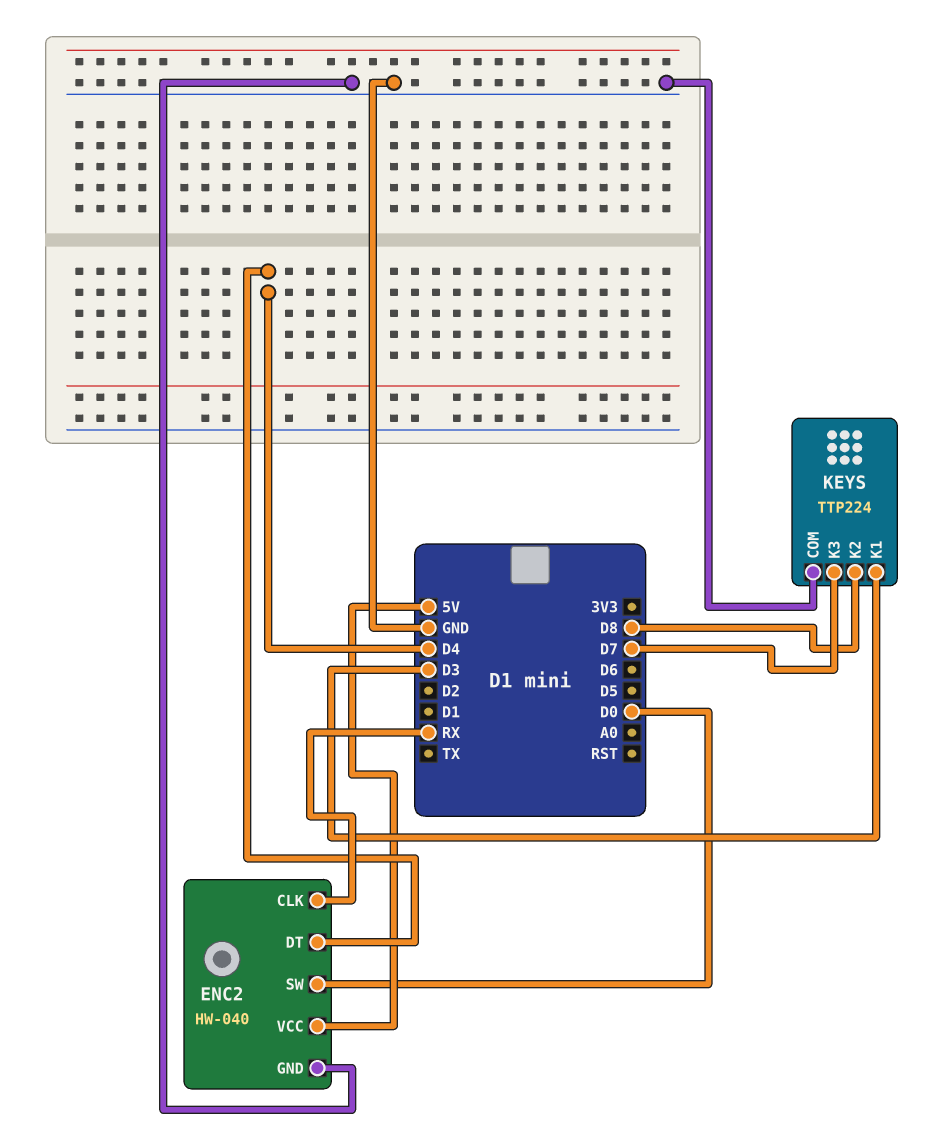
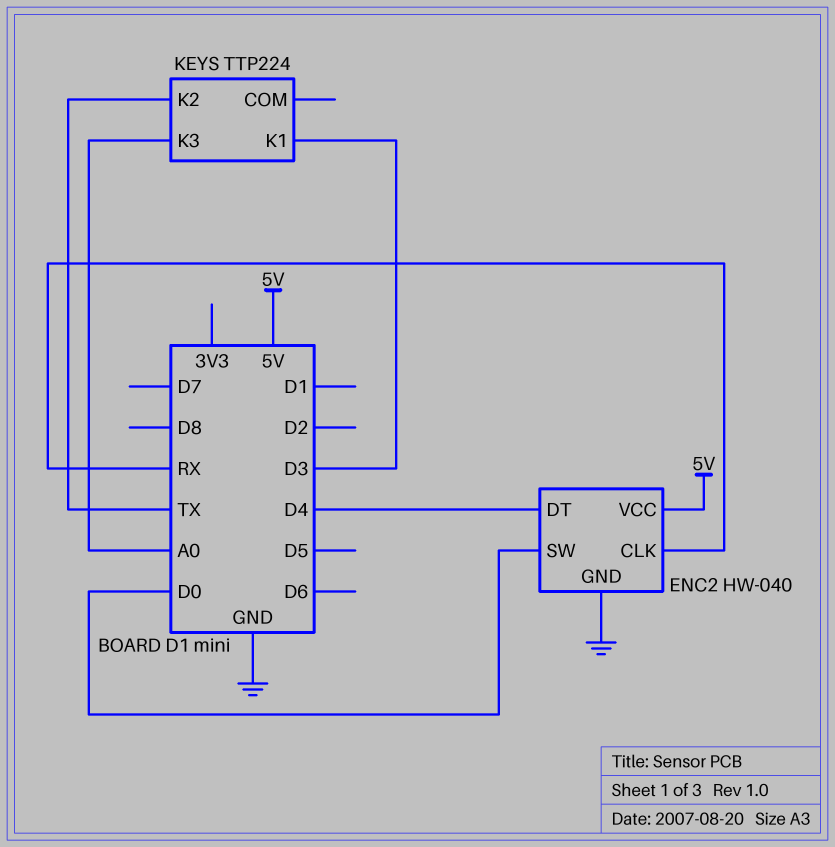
KEYS pin COM: GND -> none
KEYS pin K2: D8 -> TX
KEYS pin K3: D7 -> A0

